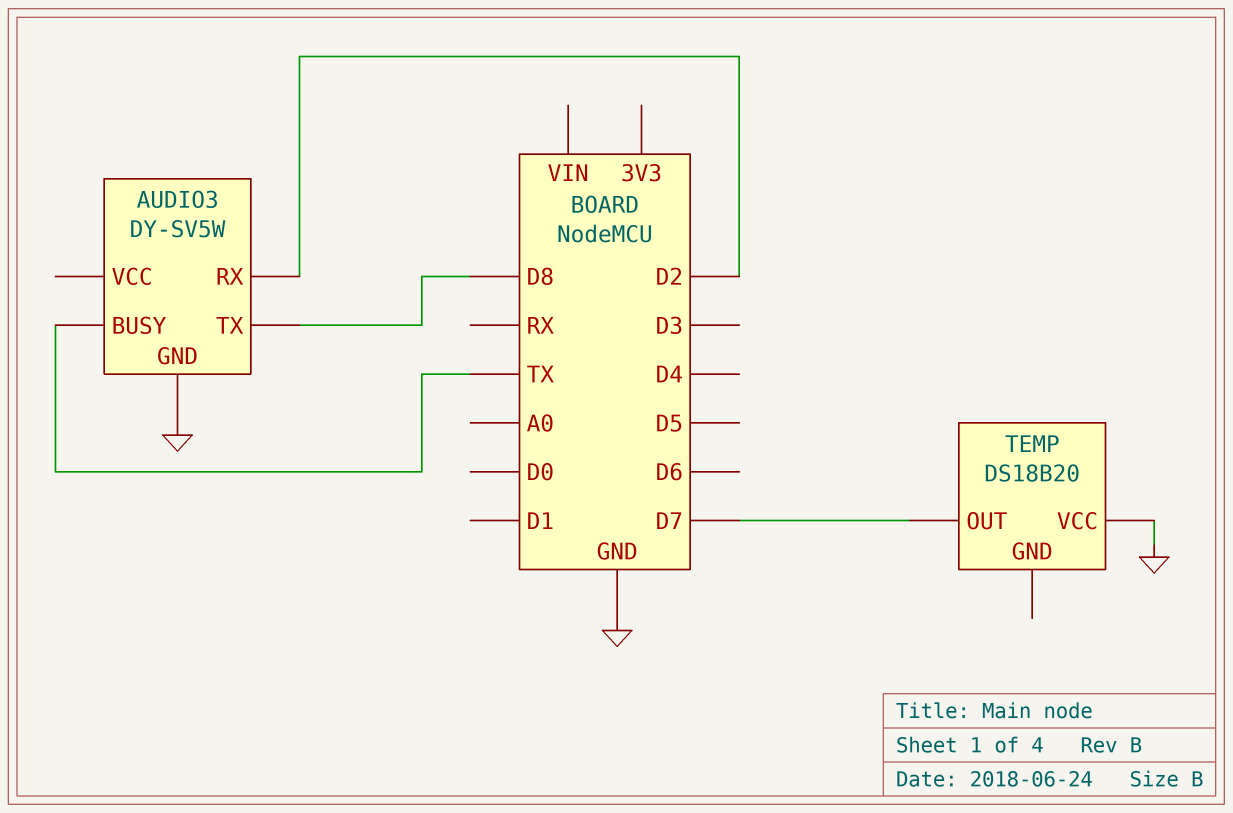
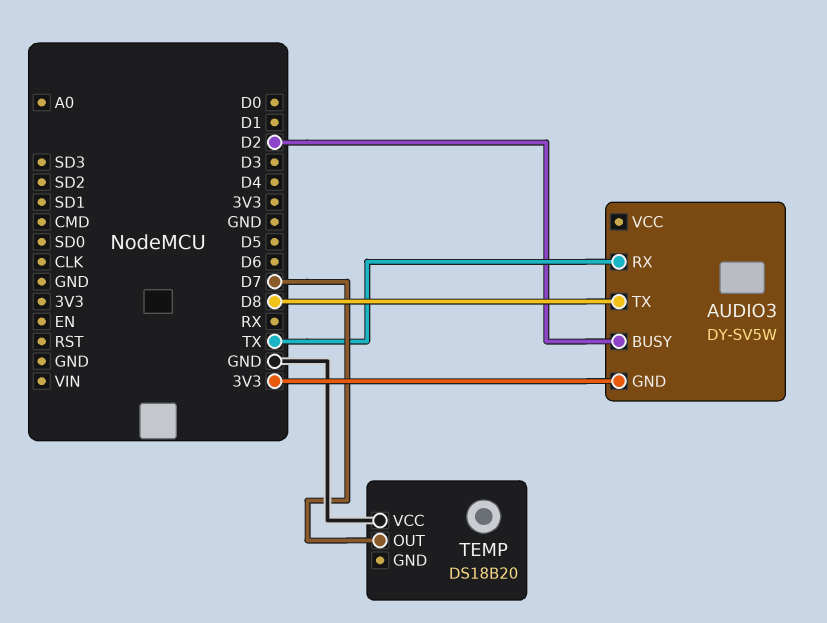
AUDIO3 pin BUSY: TX -> D2
AUDIO3 pin GND: GND -> 3V3
AUDIO3 pin RX: D2 -> TX

